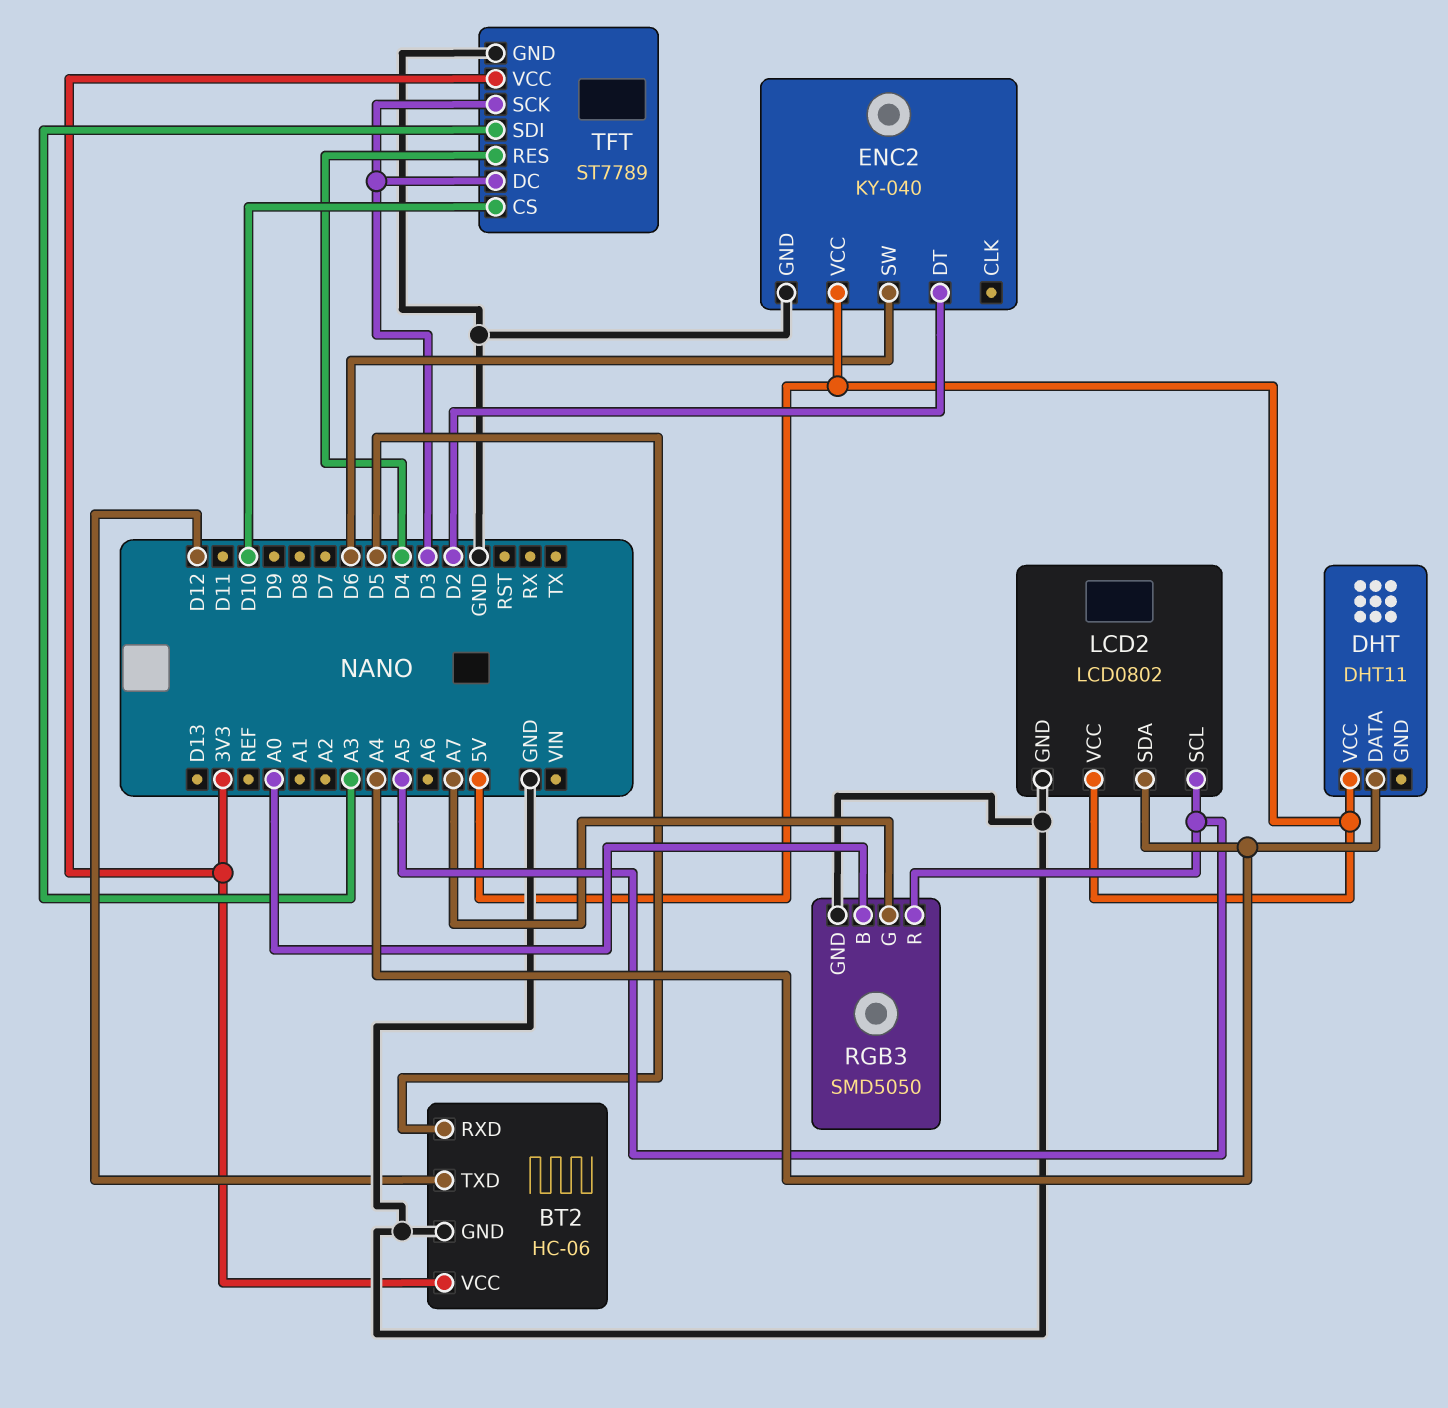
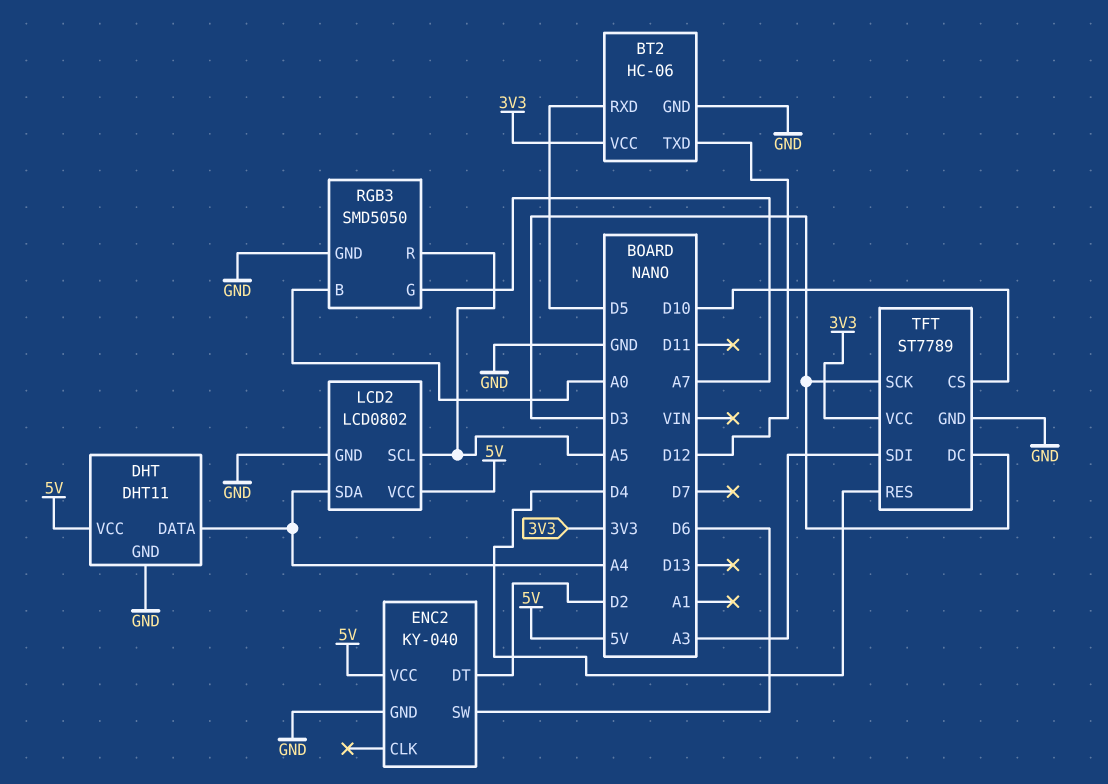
DHT pin GND: none -> GND

